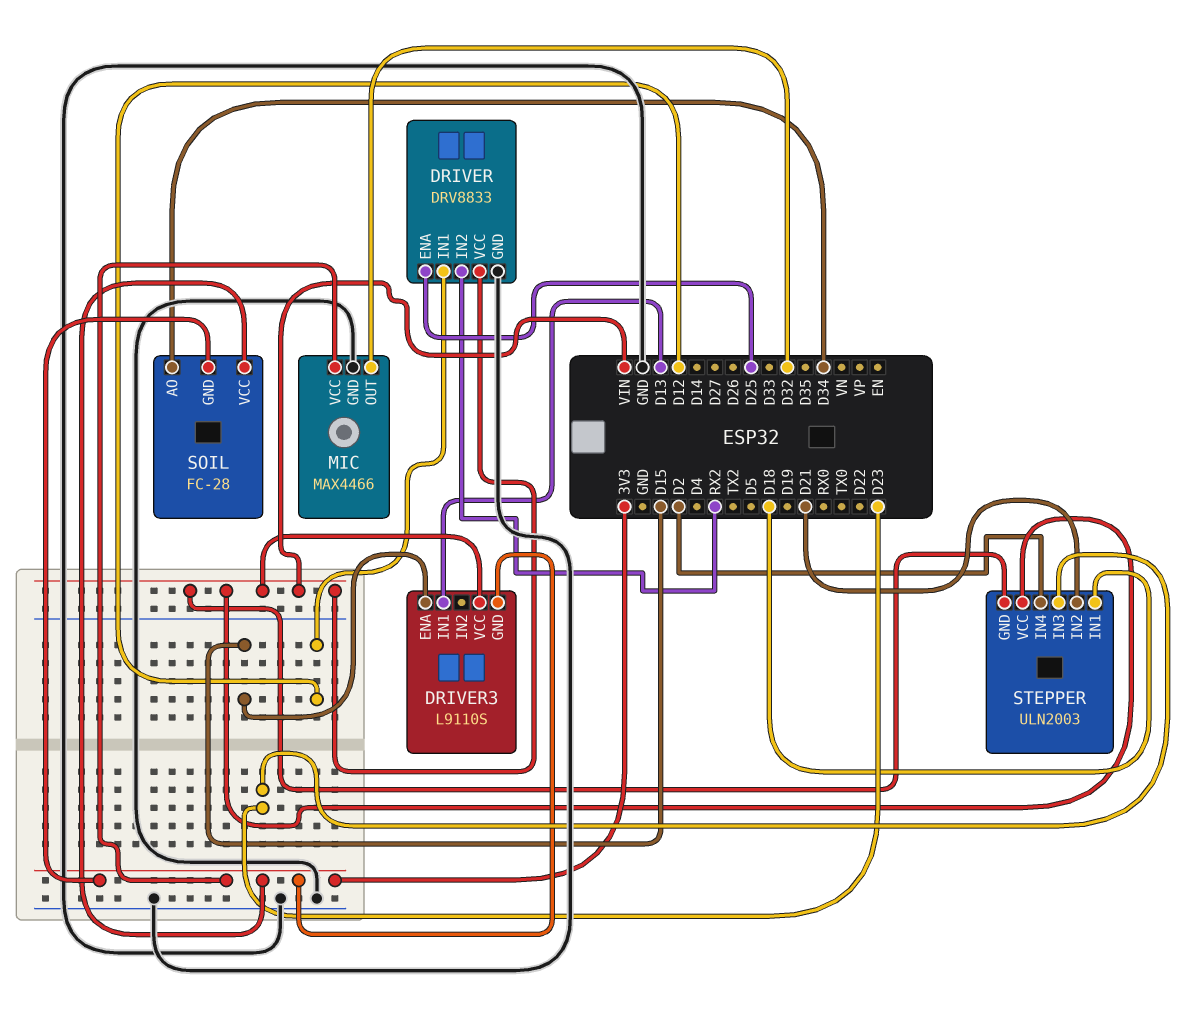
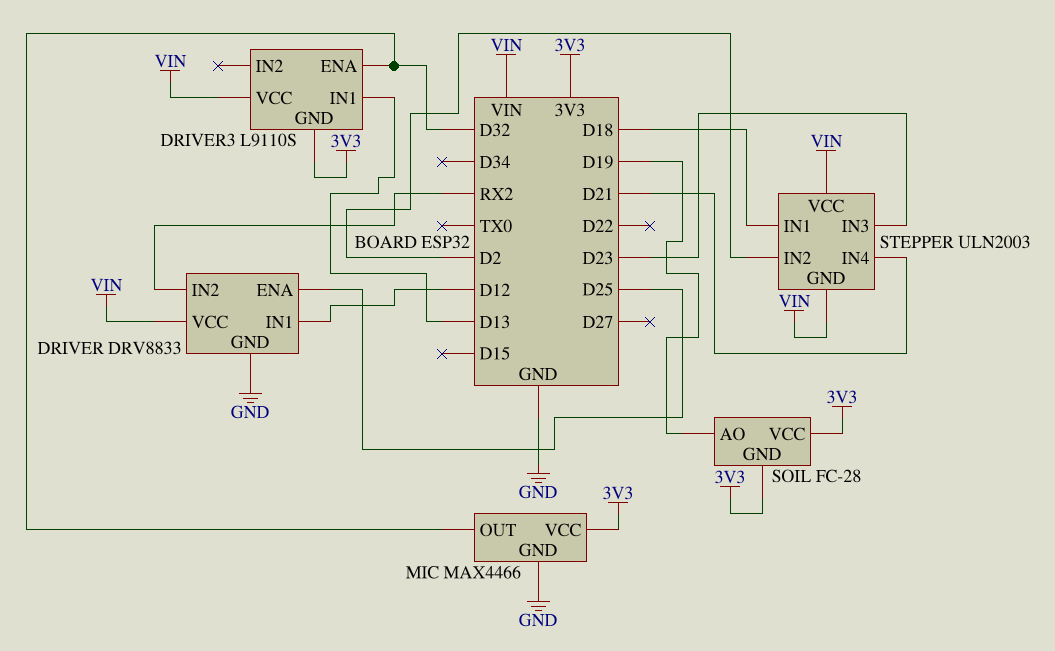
DRIVER3 pin ENA: D15 -> D32
SOIL pin AO: D34 -> D19
STEPPER pin IN2: D21 -> D2
STEPPER pin IN4: D2 -> D21

